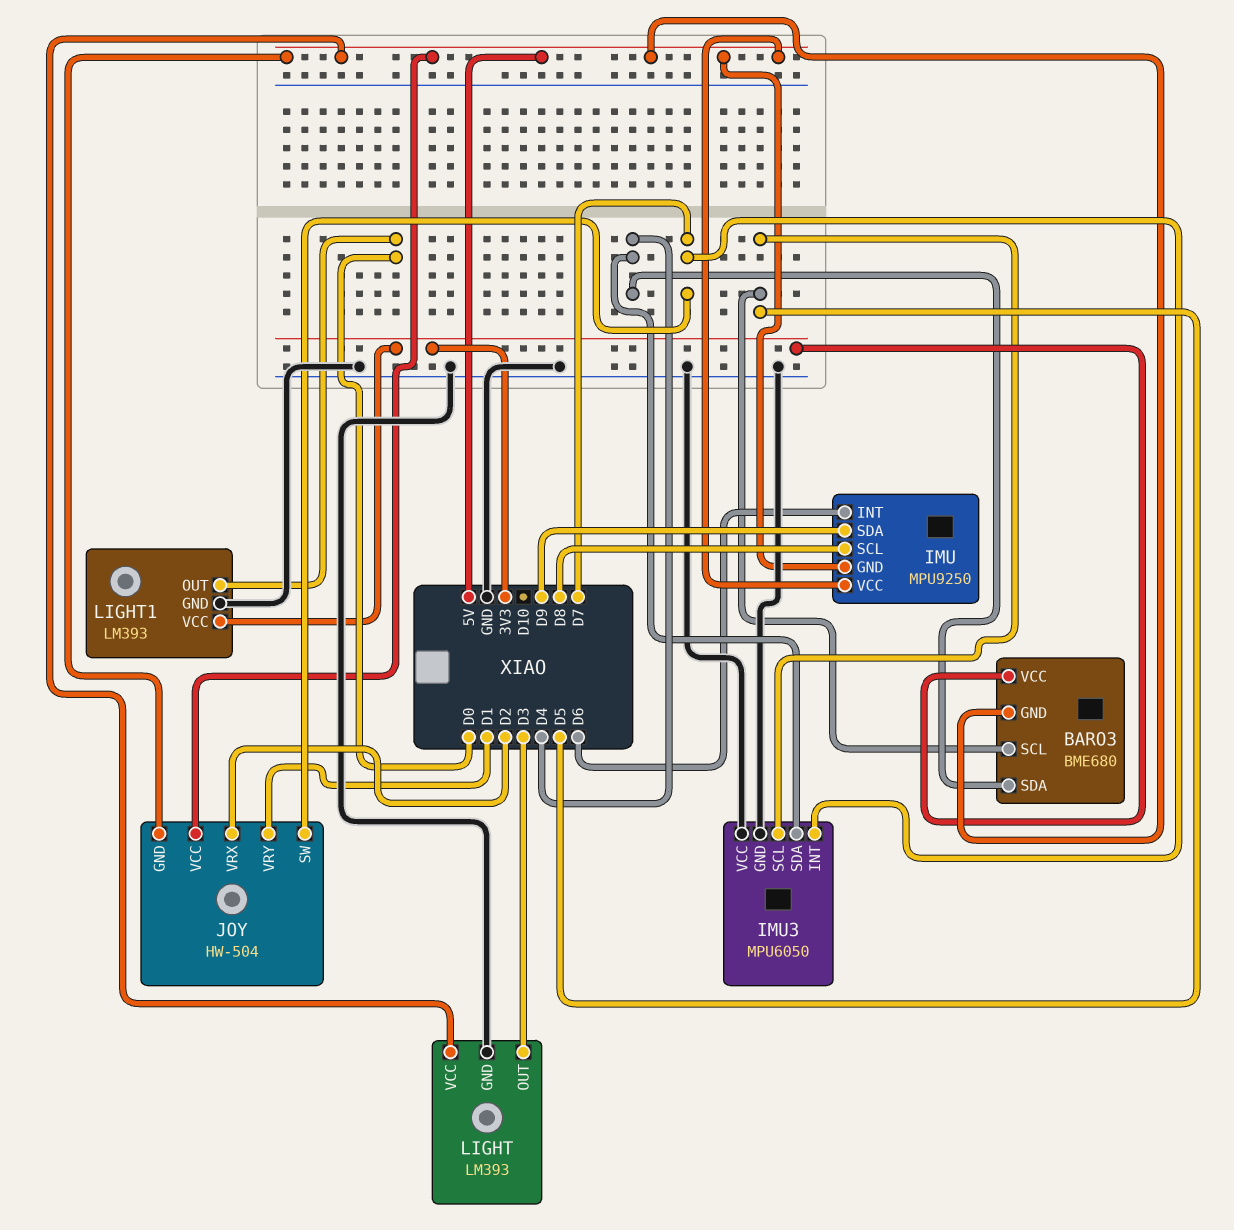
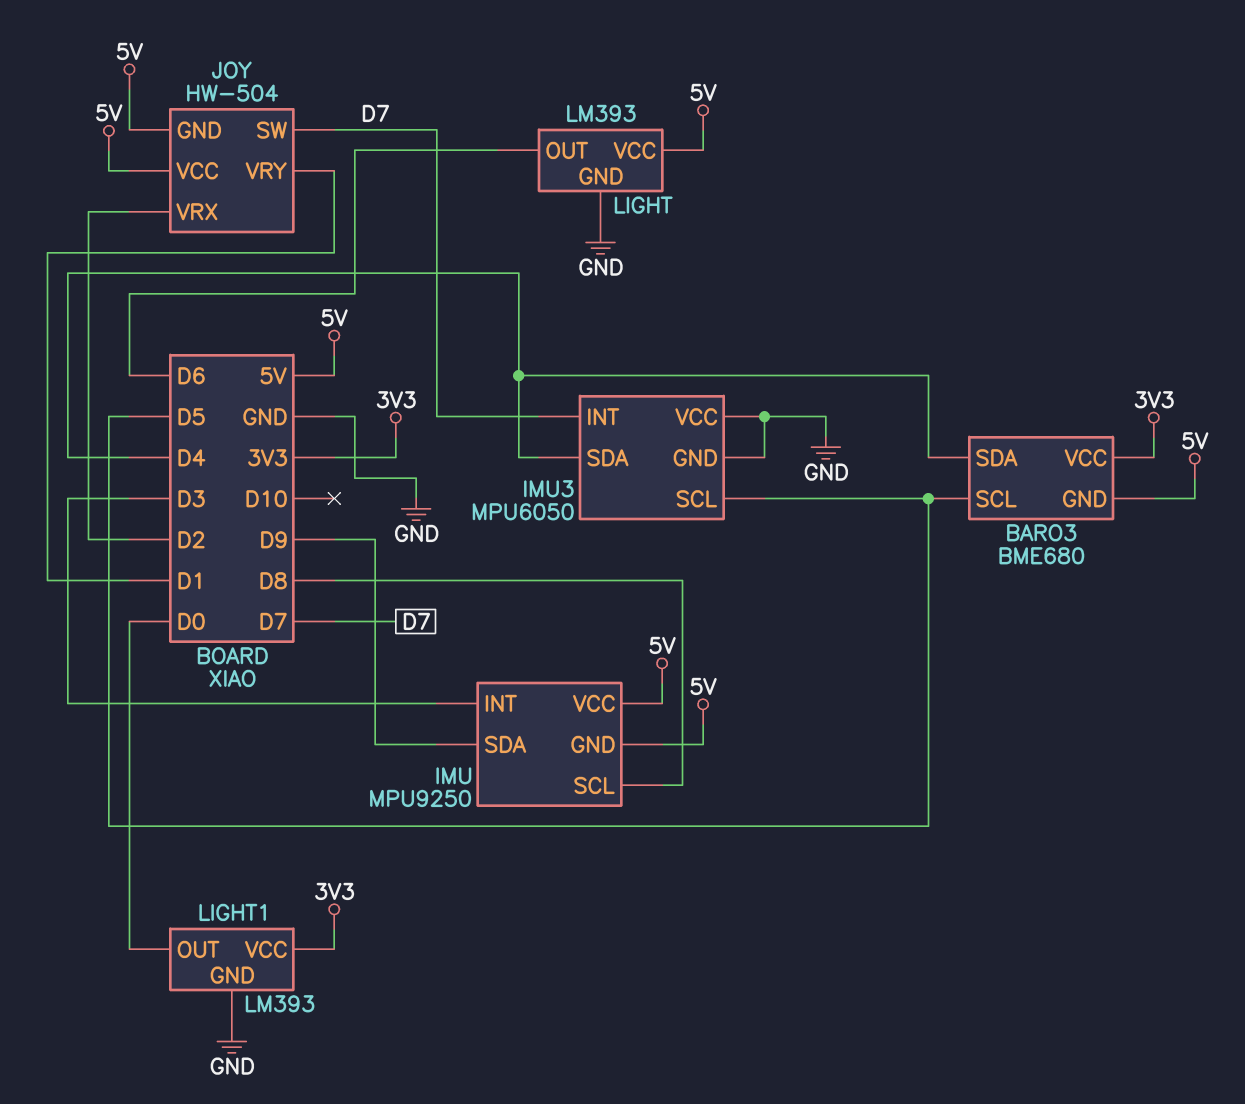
IMU pin INT: D6 -> D3
LIGHT pin OUT: D3 -> D6

